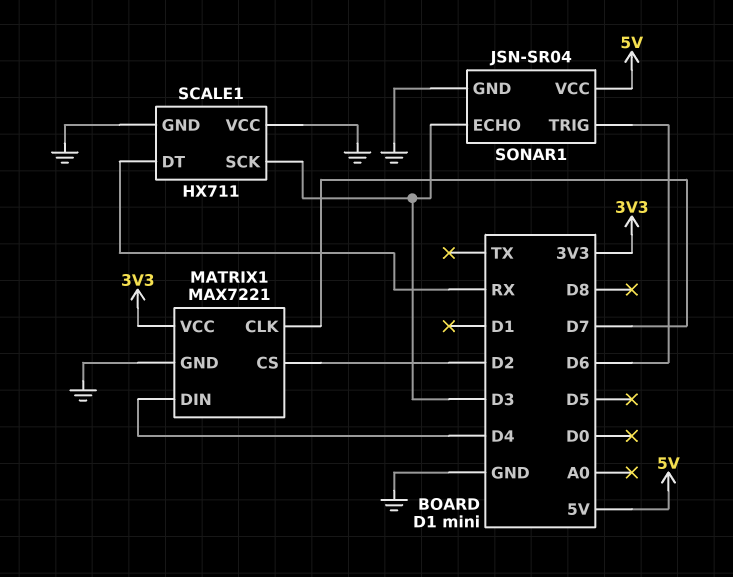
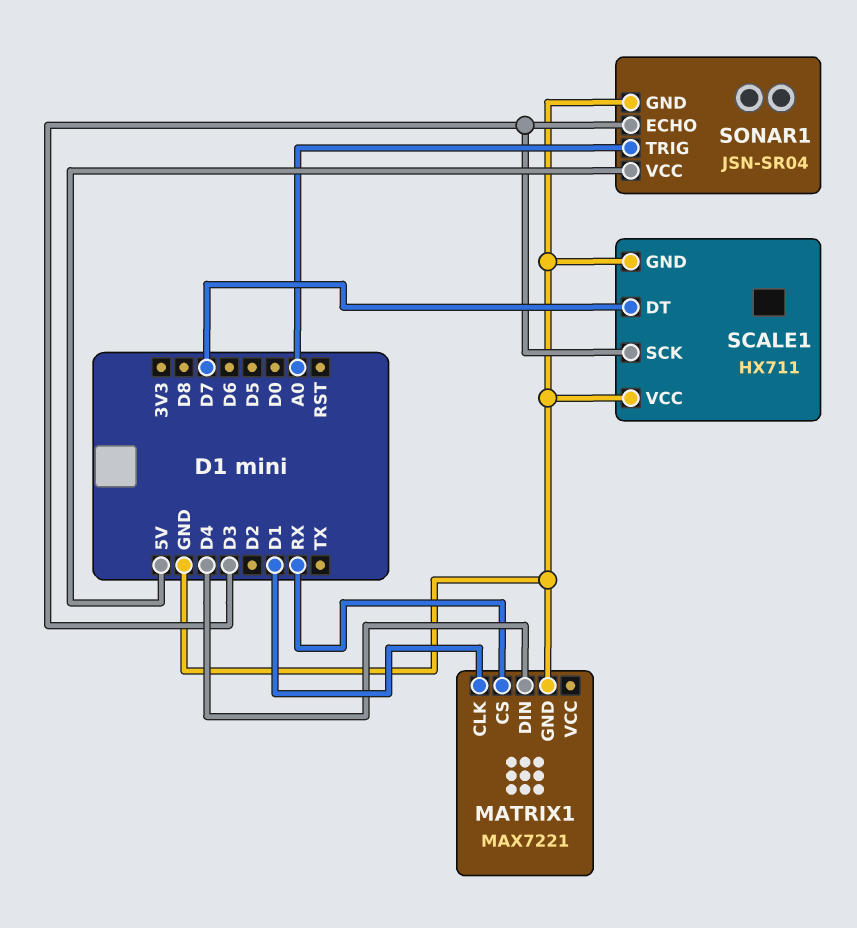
MATRIX1 pin CLK: D7 -> D1
MATRIX1 pin CS: D2 -> RX
MATRIX1 pin VCC: 3V3 -> none
SCALE1 pin DT: RX -> D7
SONAR1 pin TRIG: D6 -> A0

